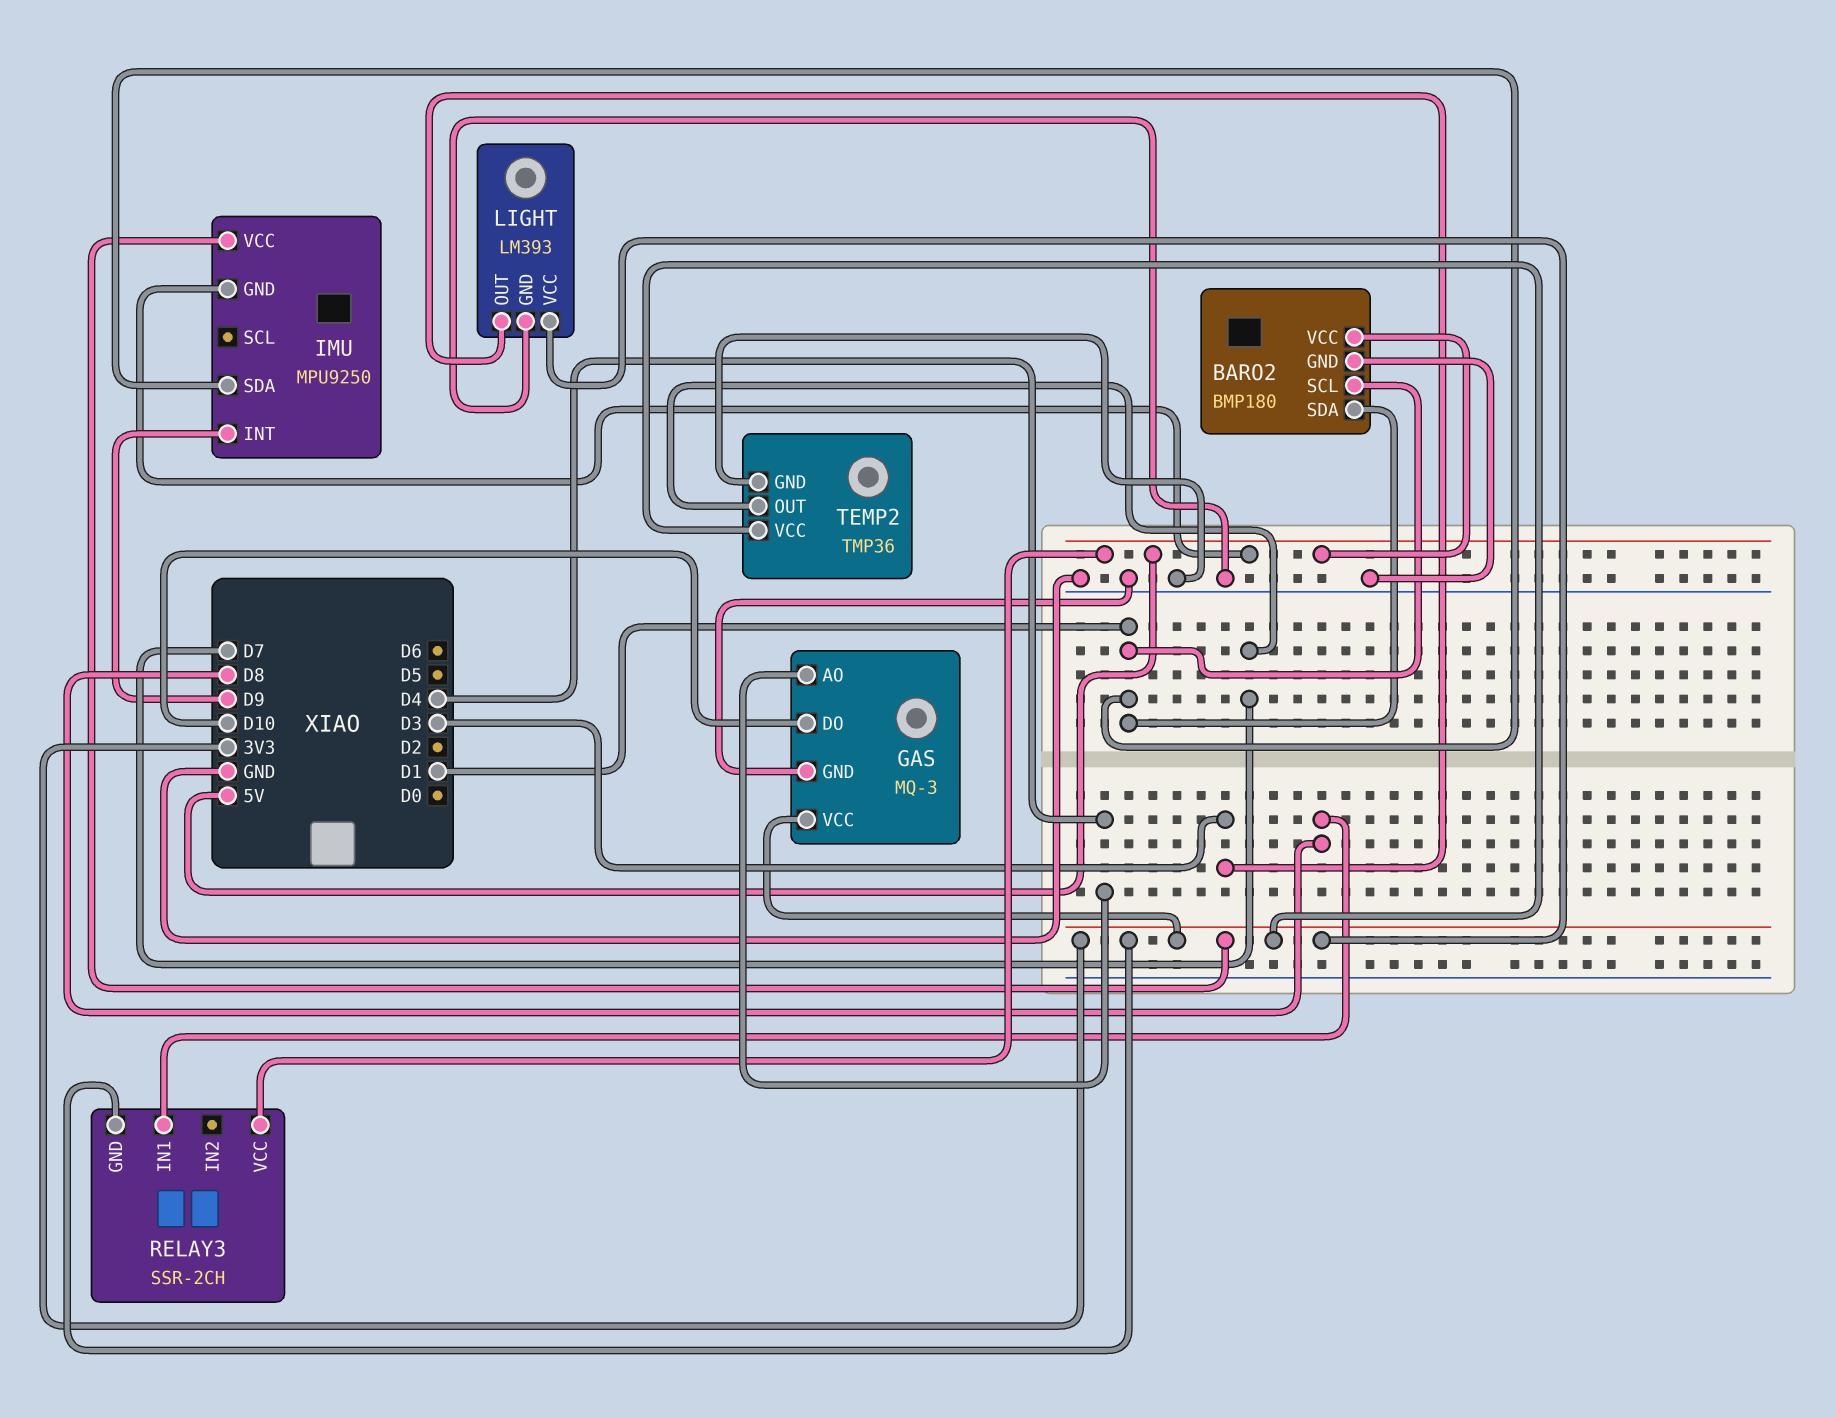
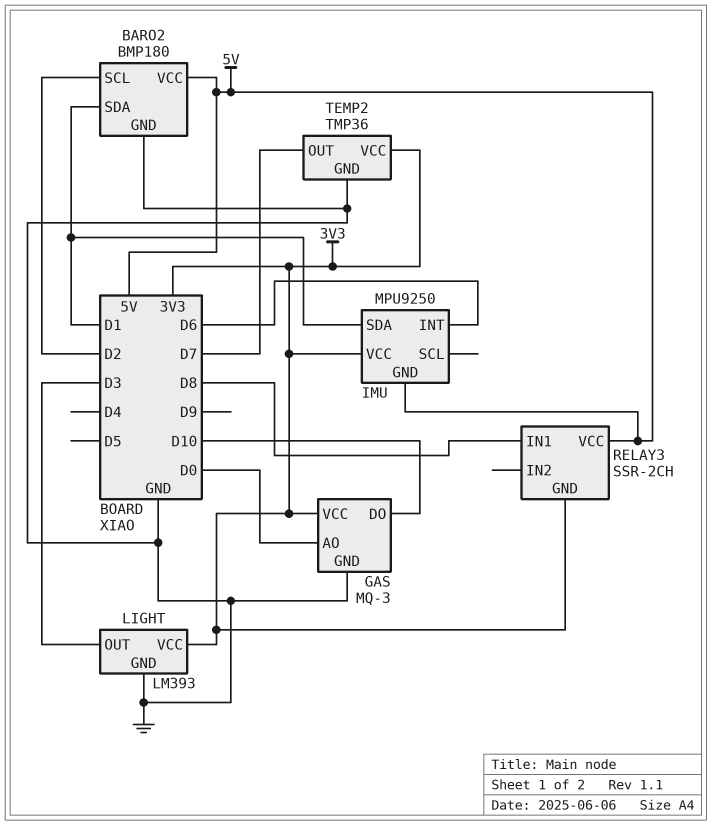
BARO2 pin SCL: D1 -> D2
GAS pin AO: D4 -> D0
IMU pin INT: D9 -> D6

